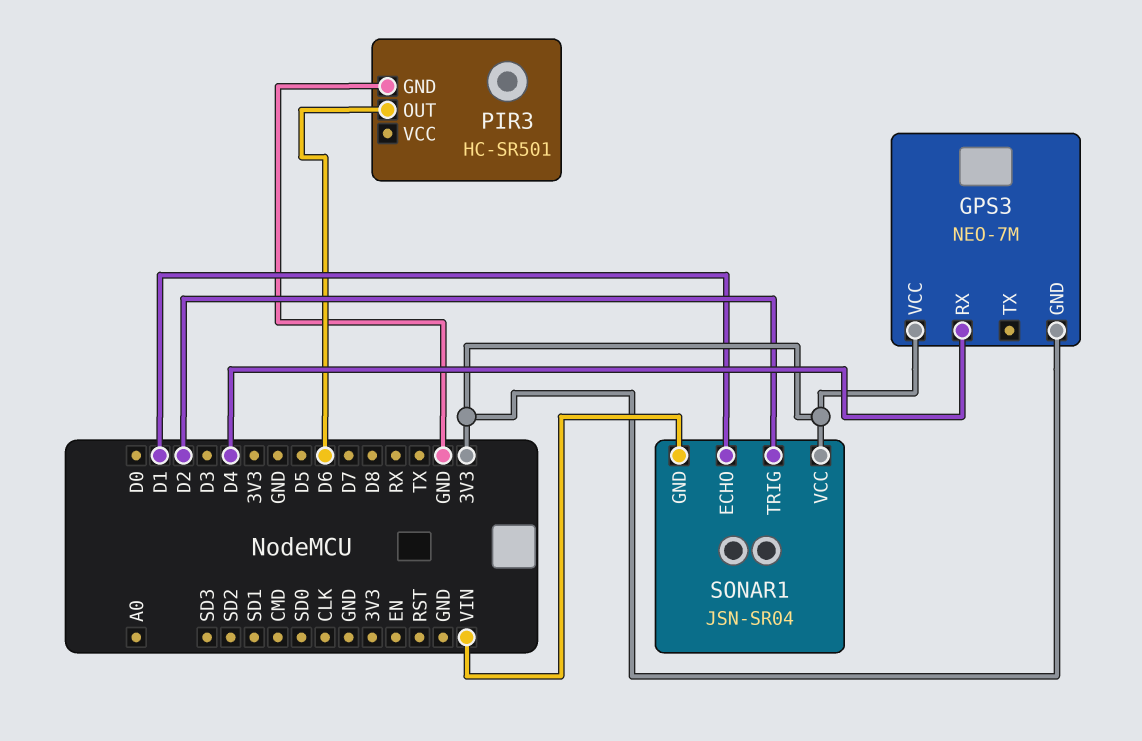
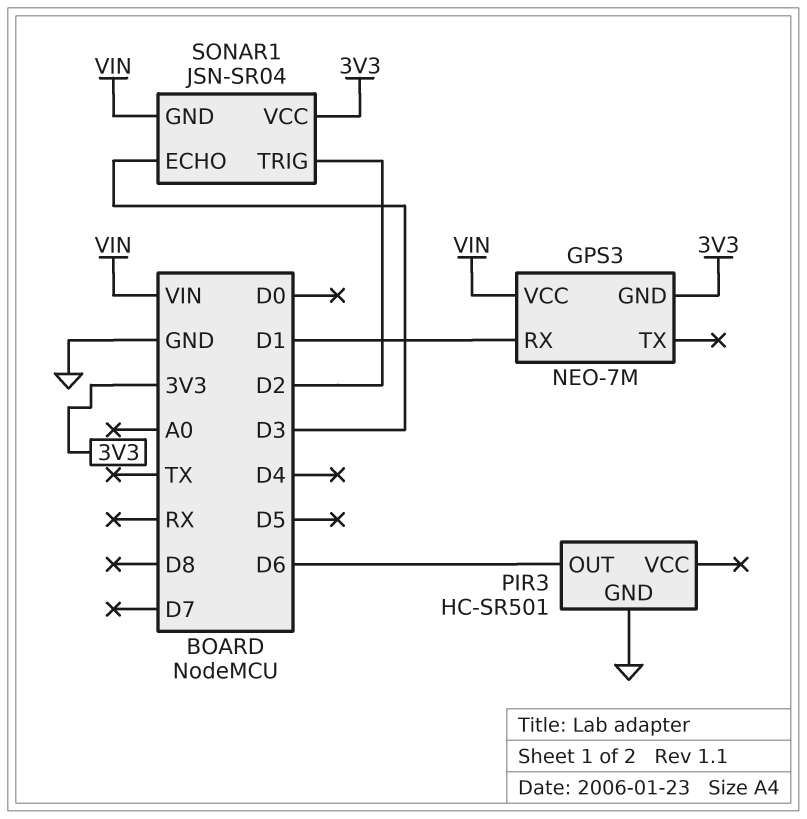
GPS3 pin RX: D4 -> D1
GPS3 pin VCC: 3V3 -> VIN
SONAR1 pin ECHO: D1 -> D3

